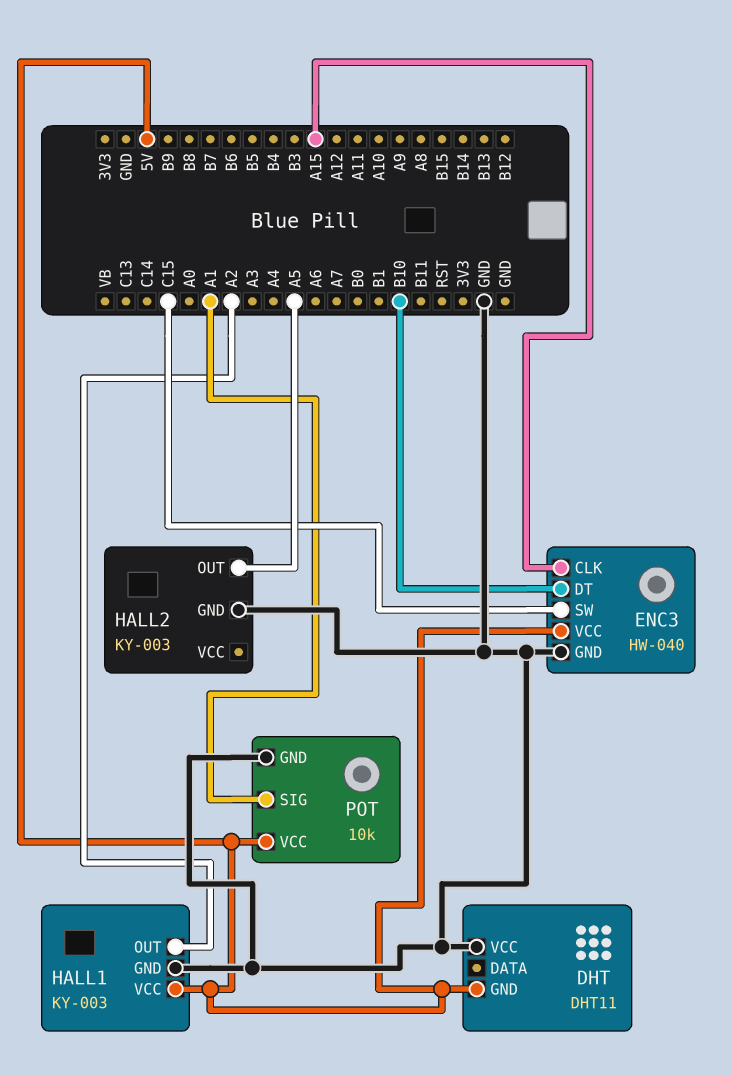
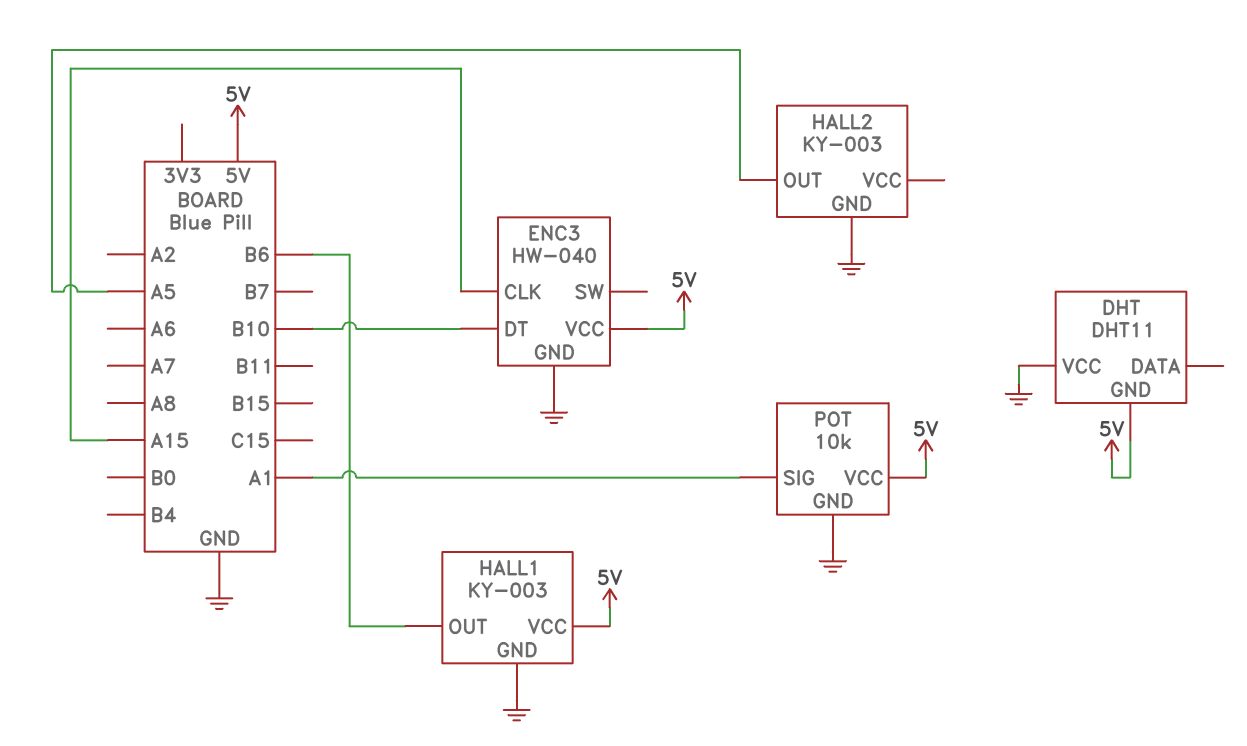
ENC3 pin SW: C15 -> none
HALL1 pin OUT: A2 -> B6

